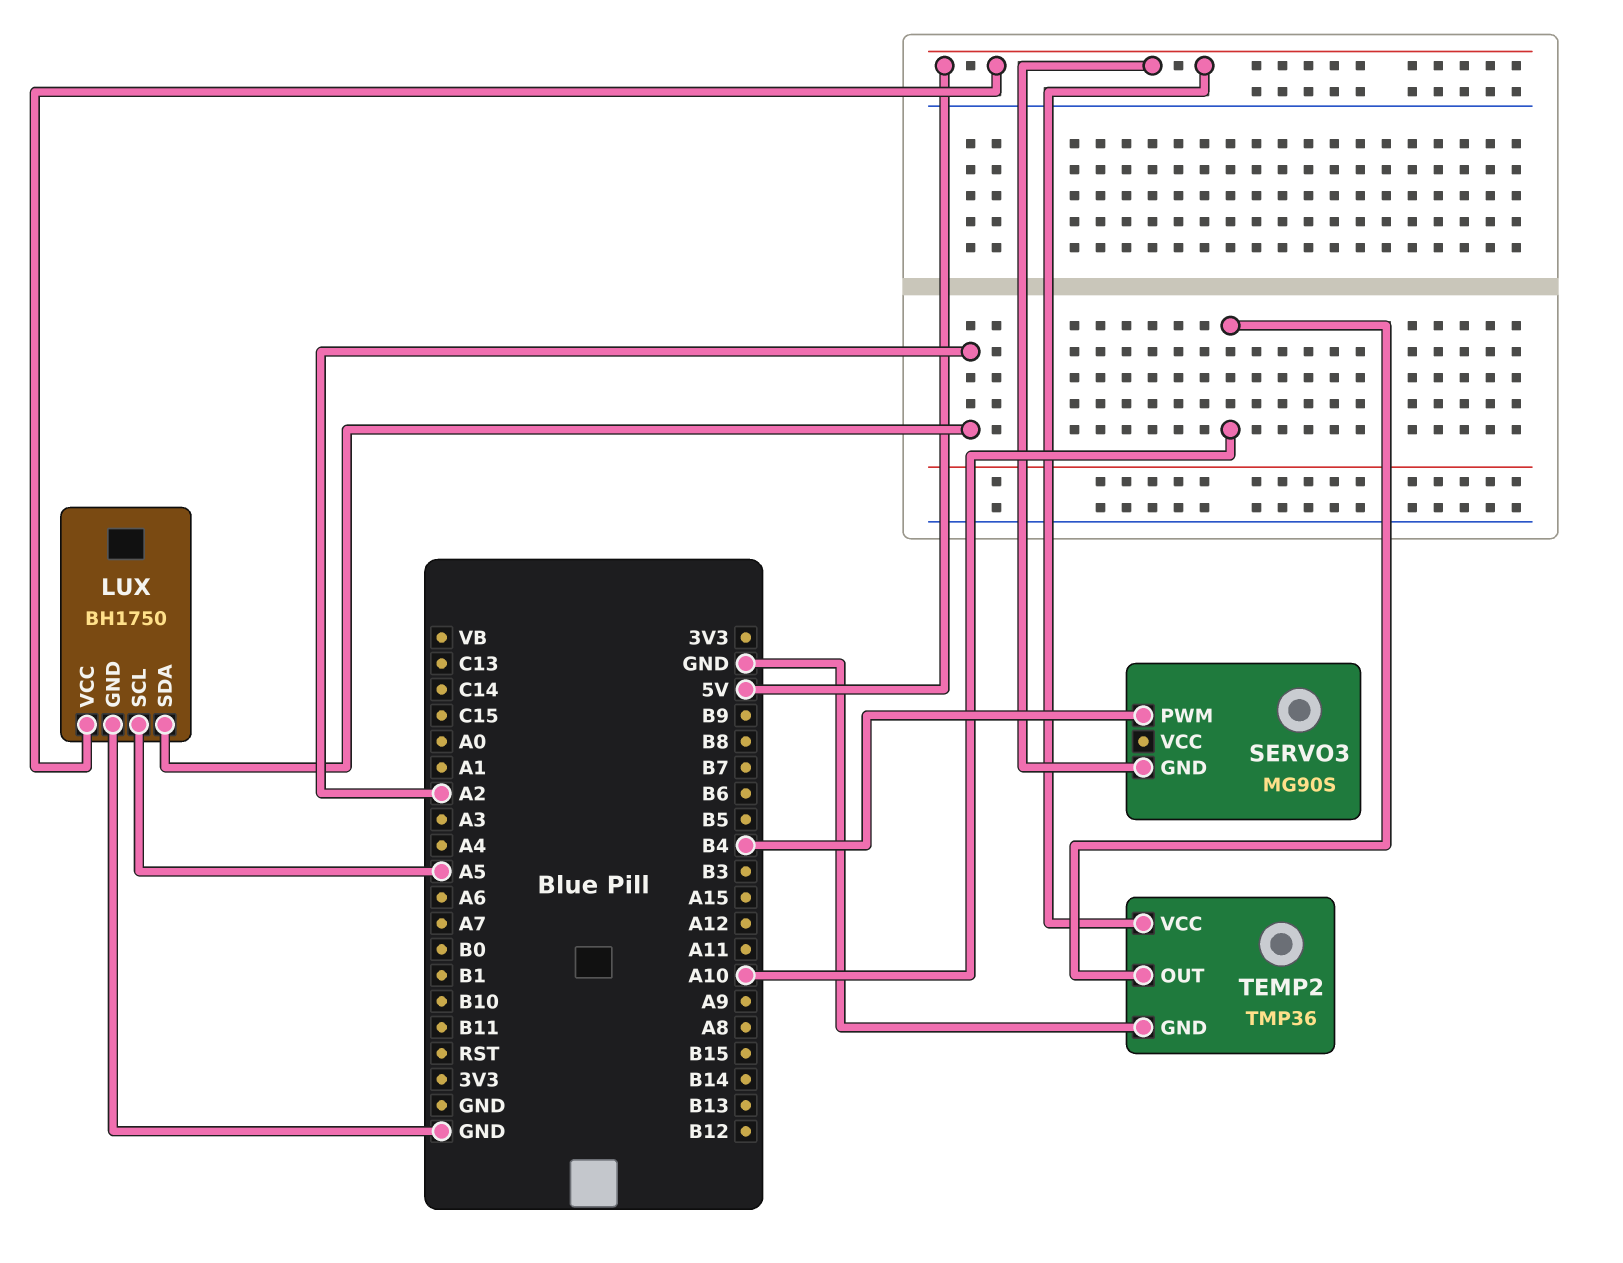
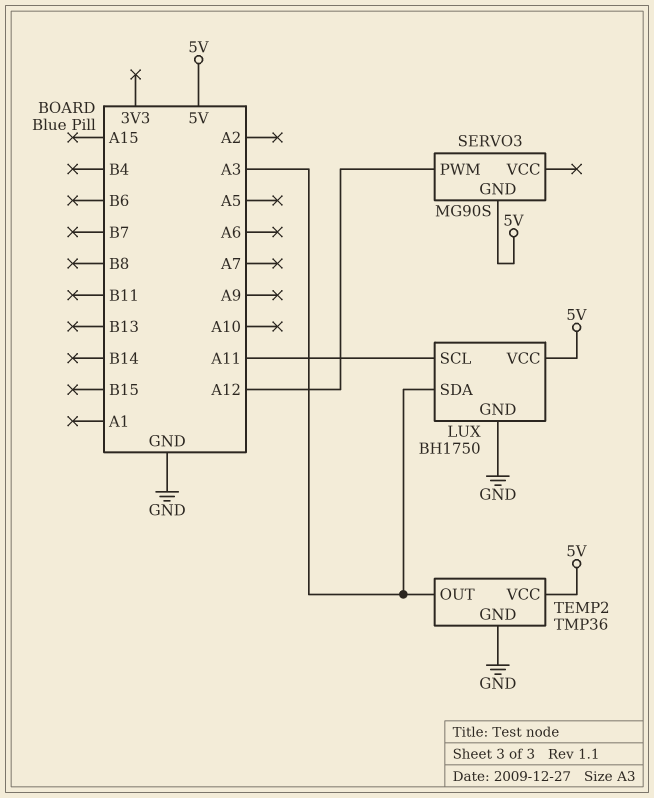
LUX pin SCL: A5 -> A11
LUX pin SDA: A2 -> A3
SERVO3 pin PWM: B4 -> A12
TEMP2 pin OUT: A10 -> A3

